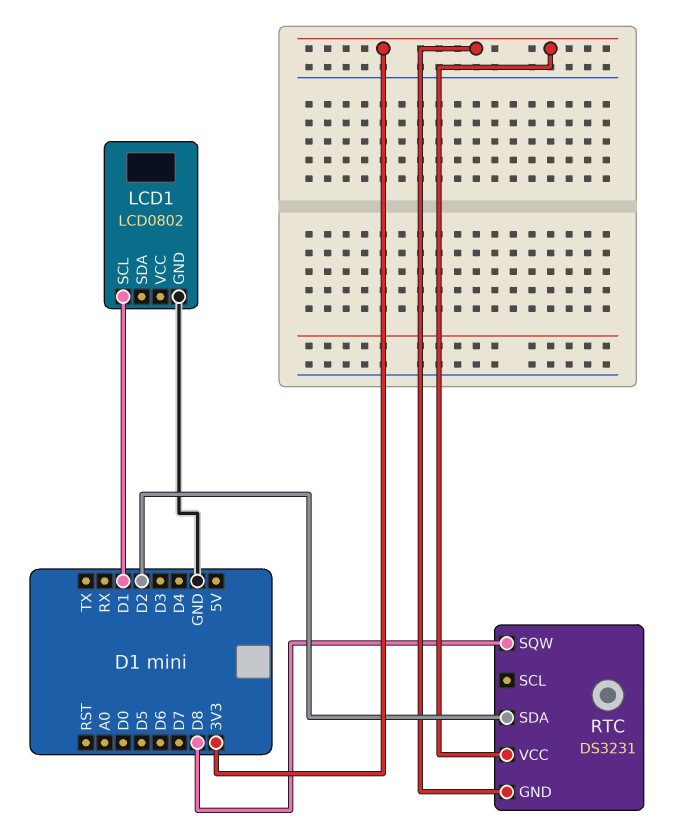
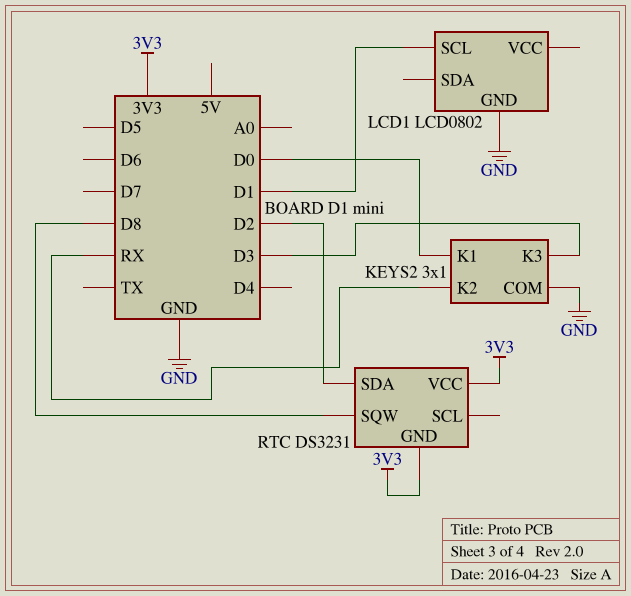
KEYS2: none -> 3x1
KEYS2 pin COM: none -> GND
KEYS2 pin K1: none -> D0
KEYS2 pin K2: none -> RX
KEYS2 pin K3: none -> D3

